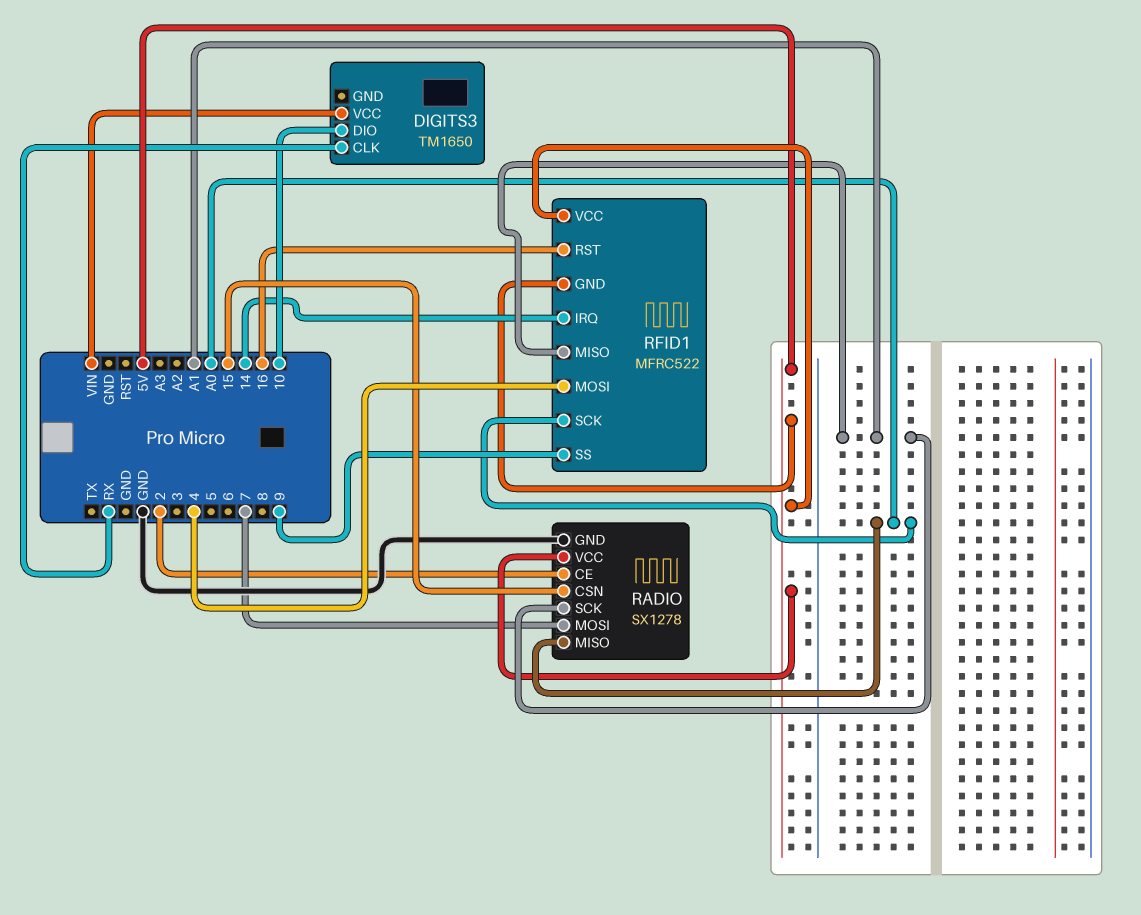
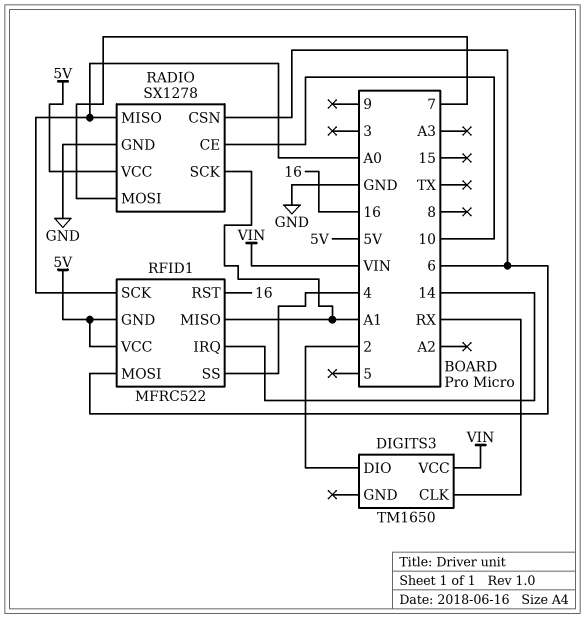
DIGITS3 pin DIO: 10 -> 2
RADIO pin CE: 2 -> 10
RADIO pin CSN: 15 -> 6
RFID1 pin MOSI: 4 -> 6
RFID1 pin SS: 9 -> 4

